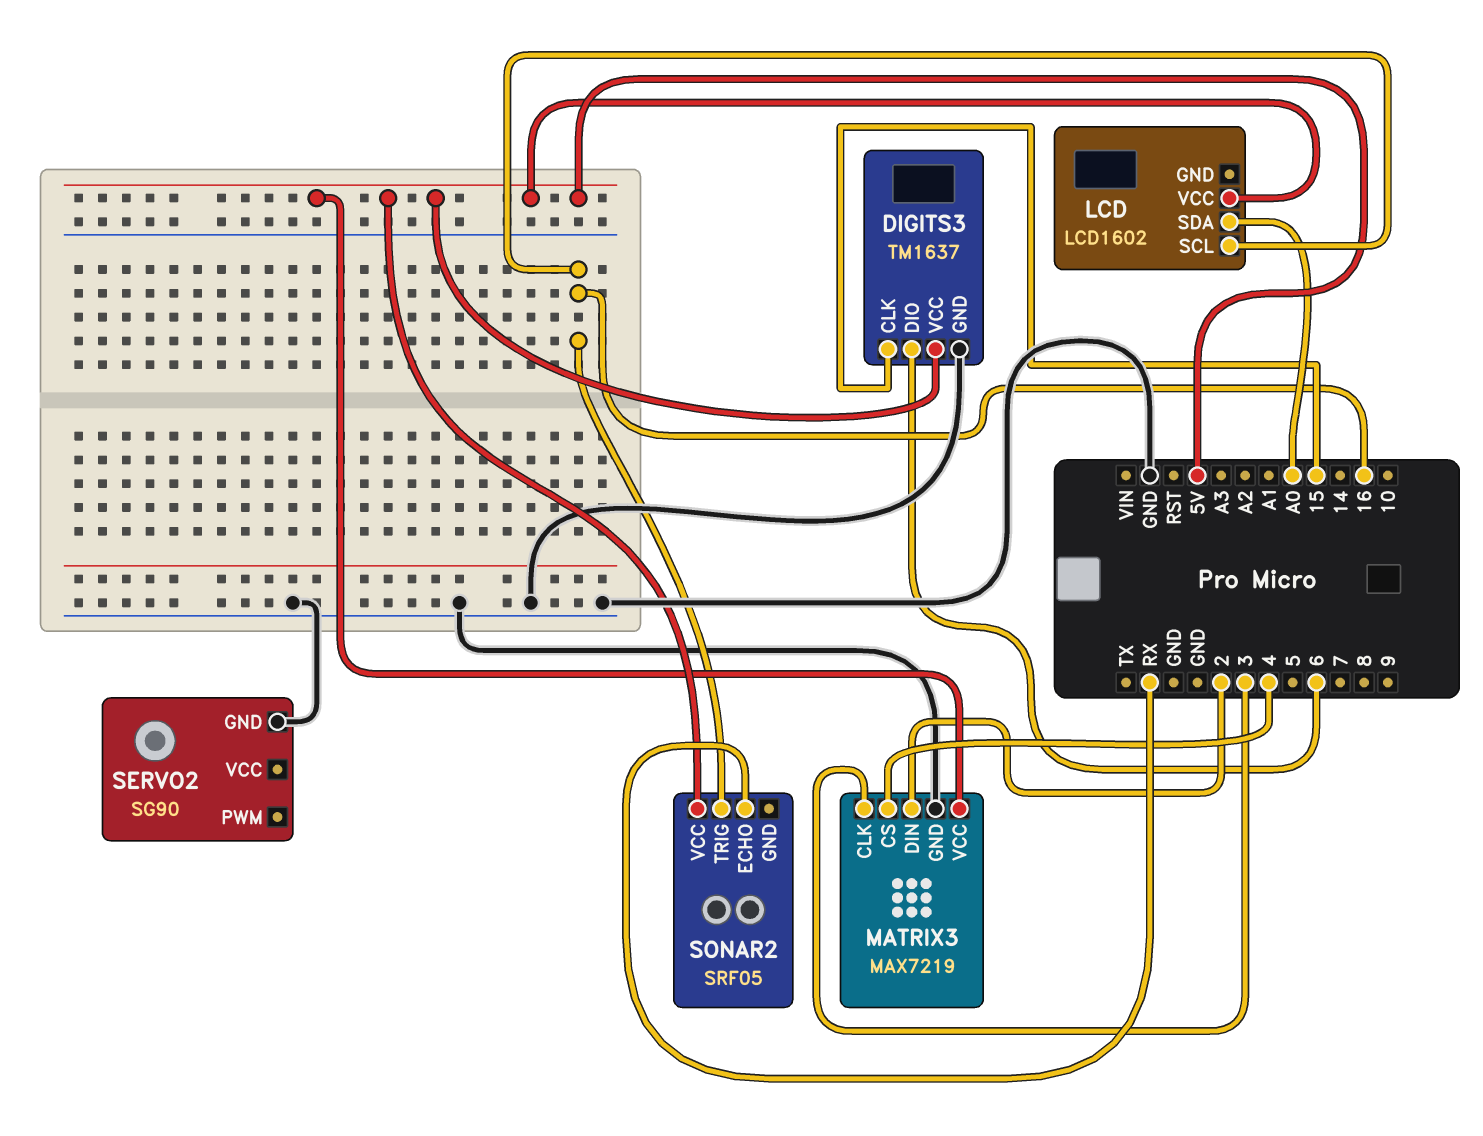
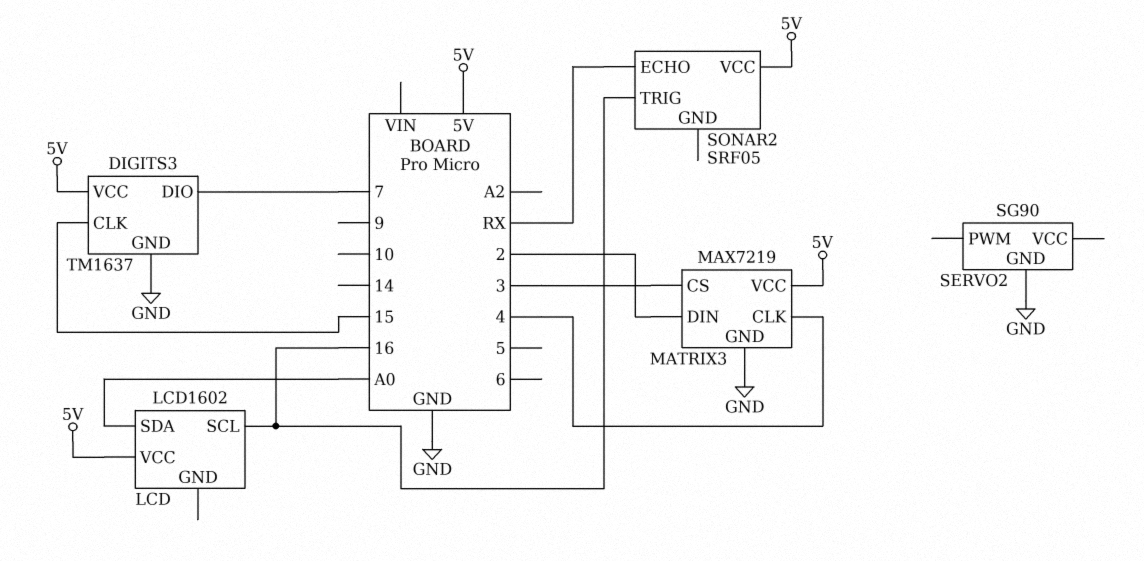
DIGITS3 pin DIO: 6 -> 7
MATRIX3 pin CLK: 3 -> 4
MATRIX3 pin CS: 4 -> 3

